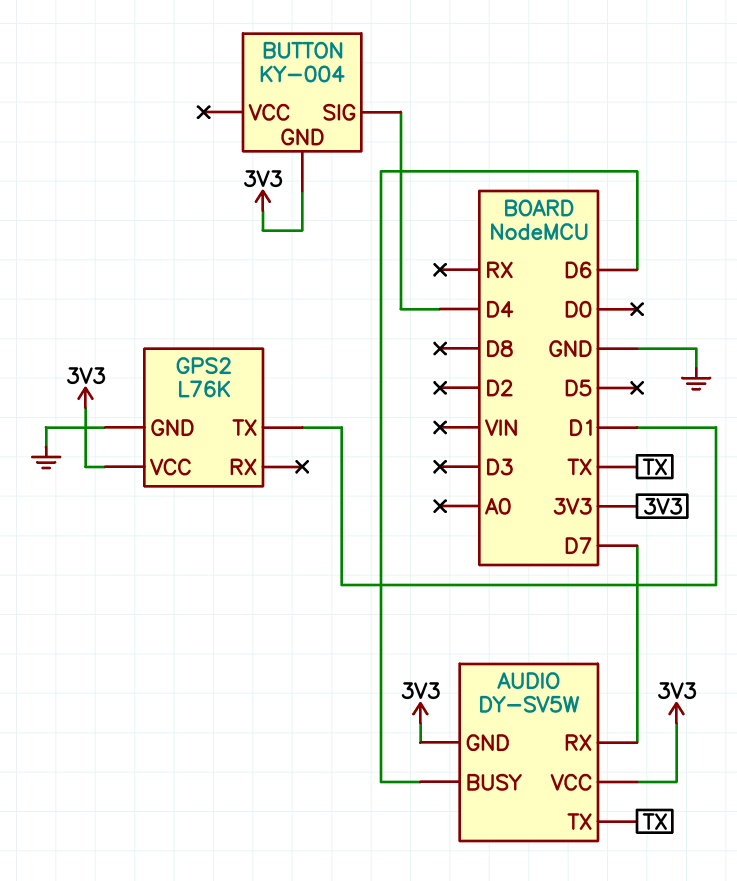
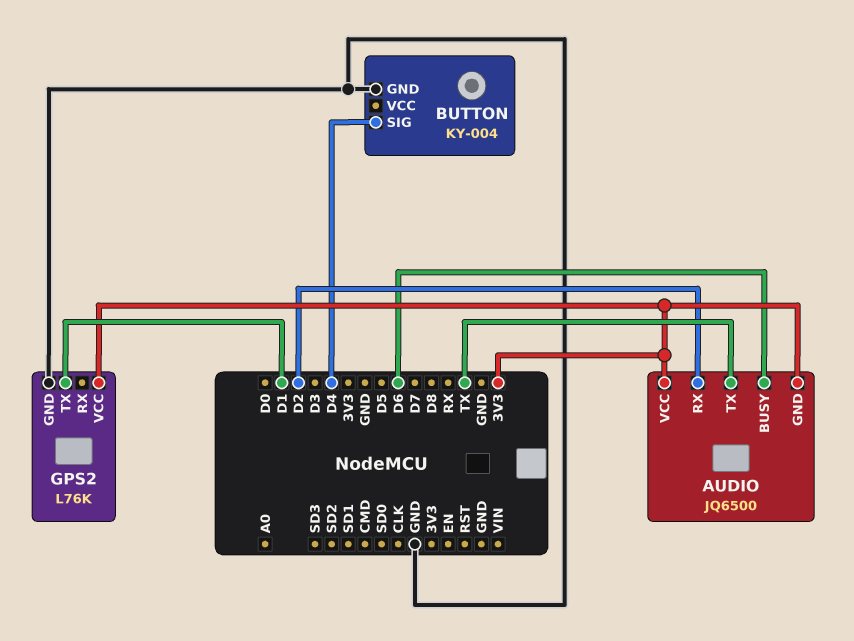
AUDIO: DY-SV5W -> JQ6500
AUDIO pin RX: D7 -> D2
BUTTON pin GND: 3V3 -> GND

